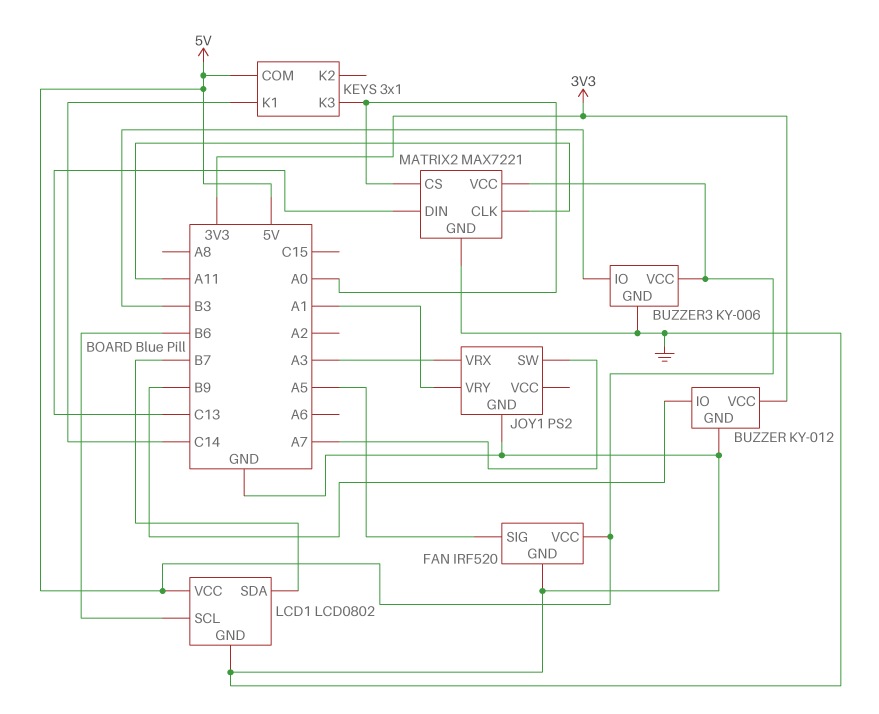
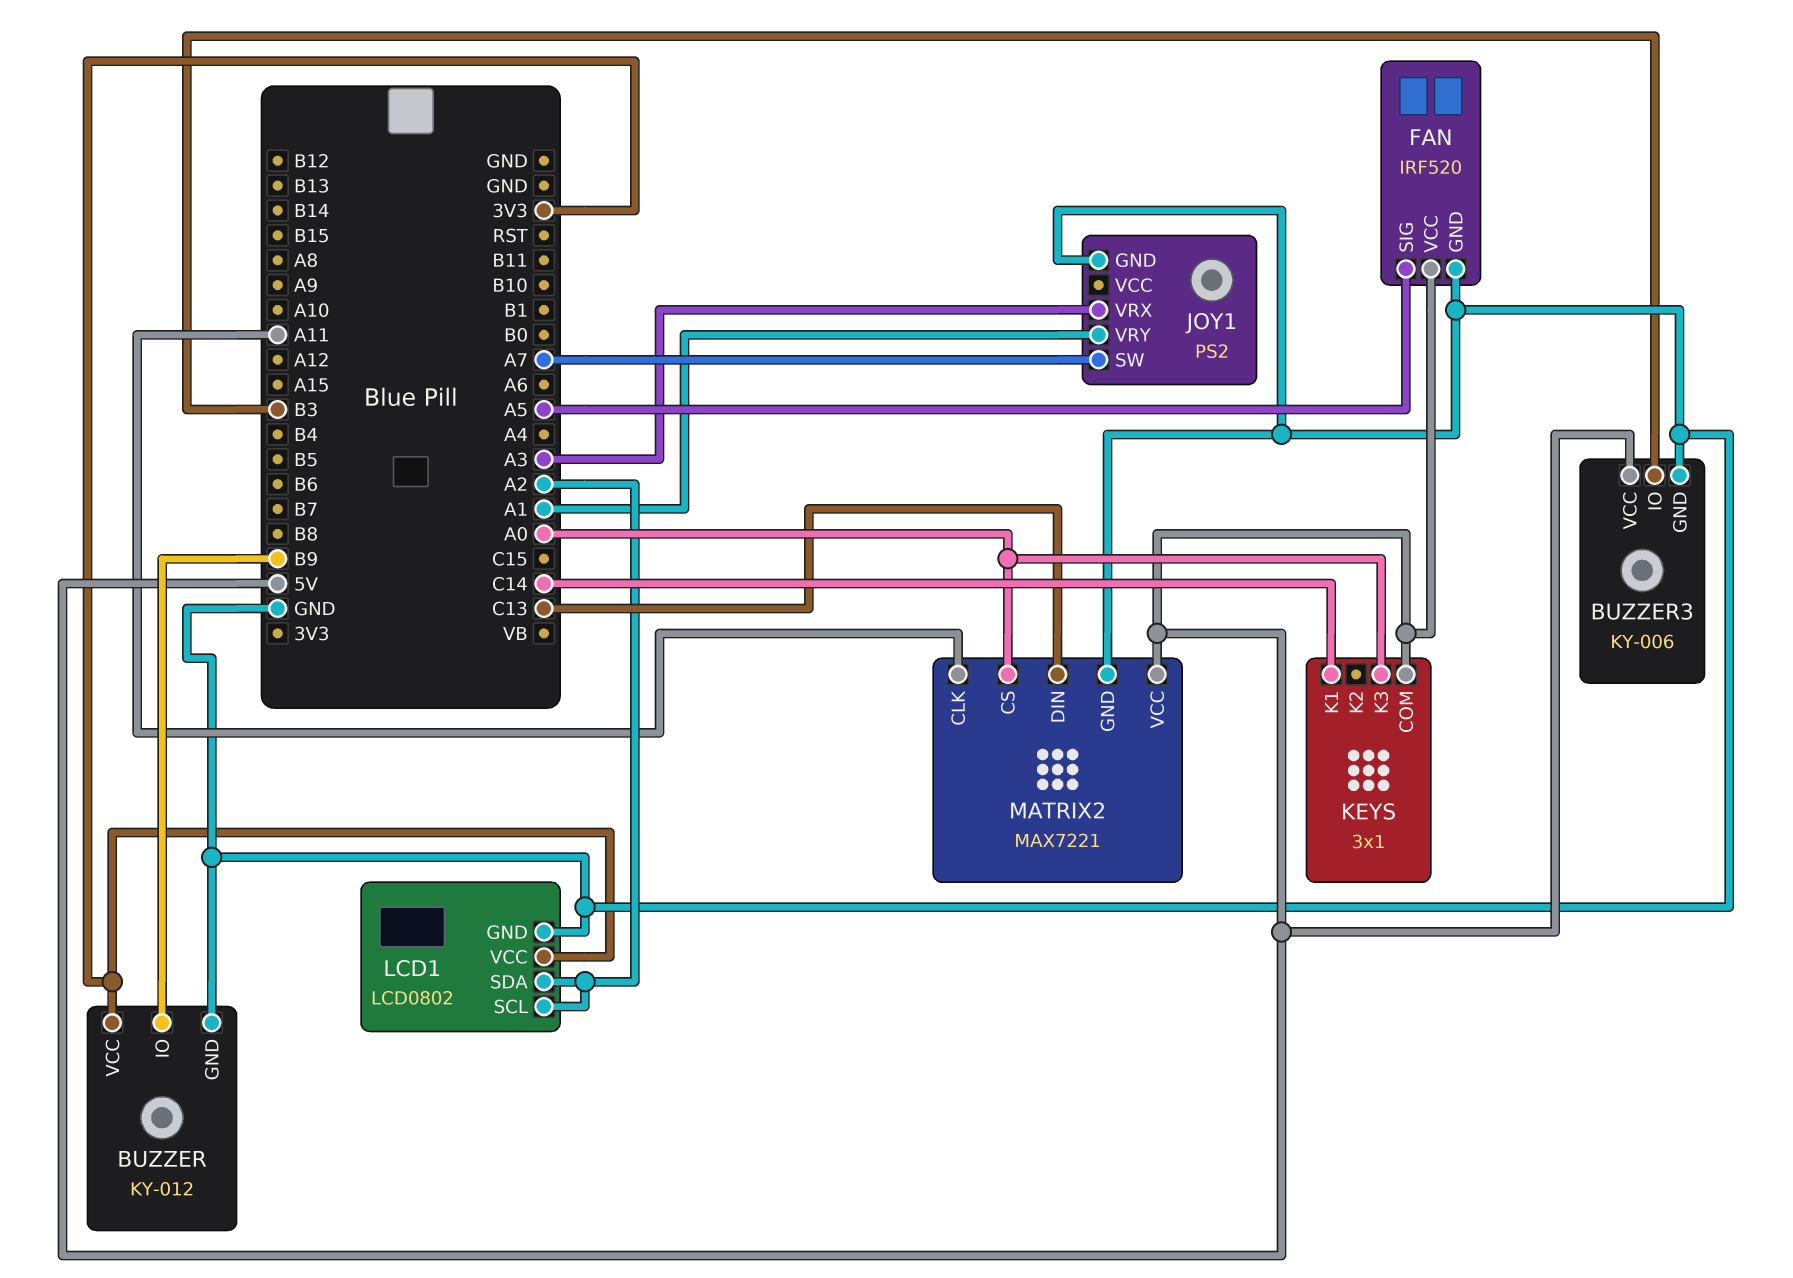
LCD1 pin SCL: B6 -> A2
LCD1 pin SDA: B7 -> A2
LCD1 pin VCC: 5V -> 3V3

